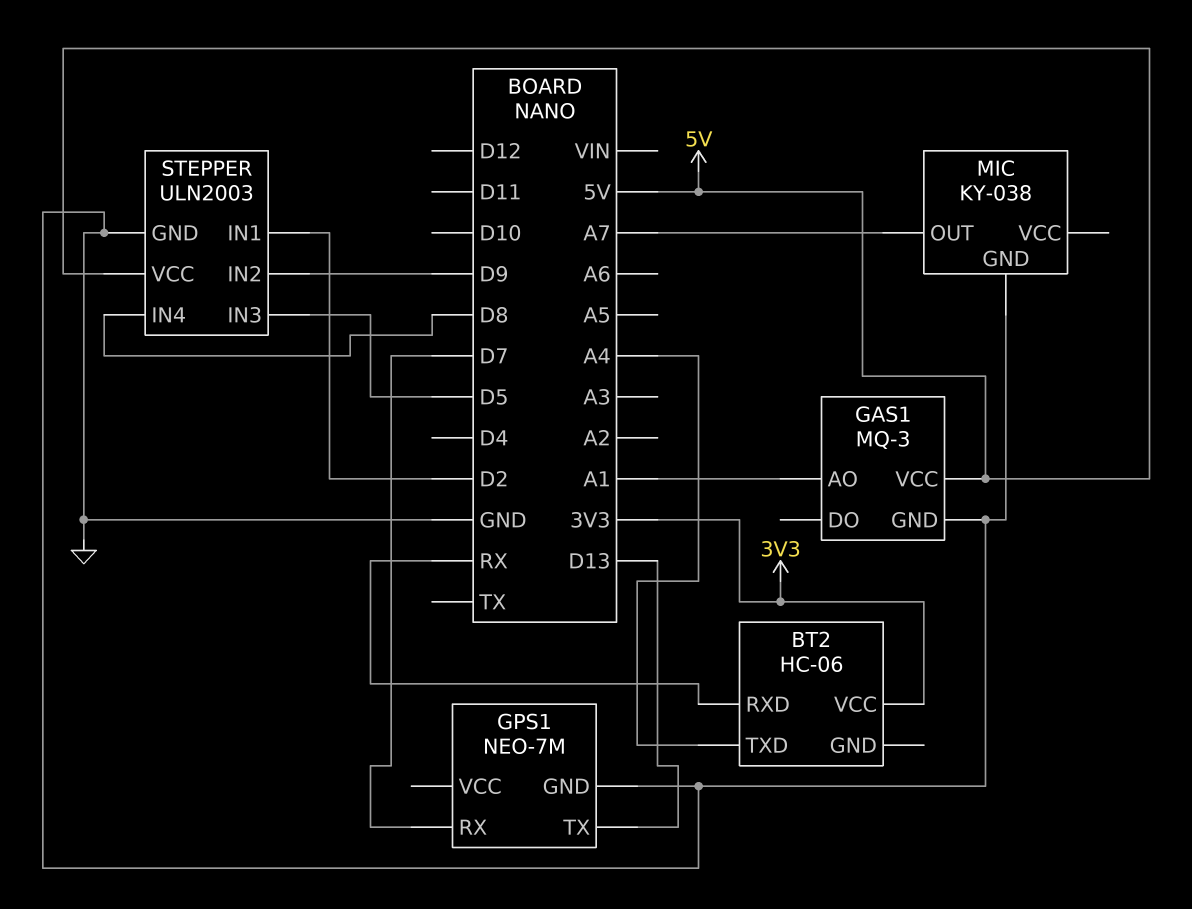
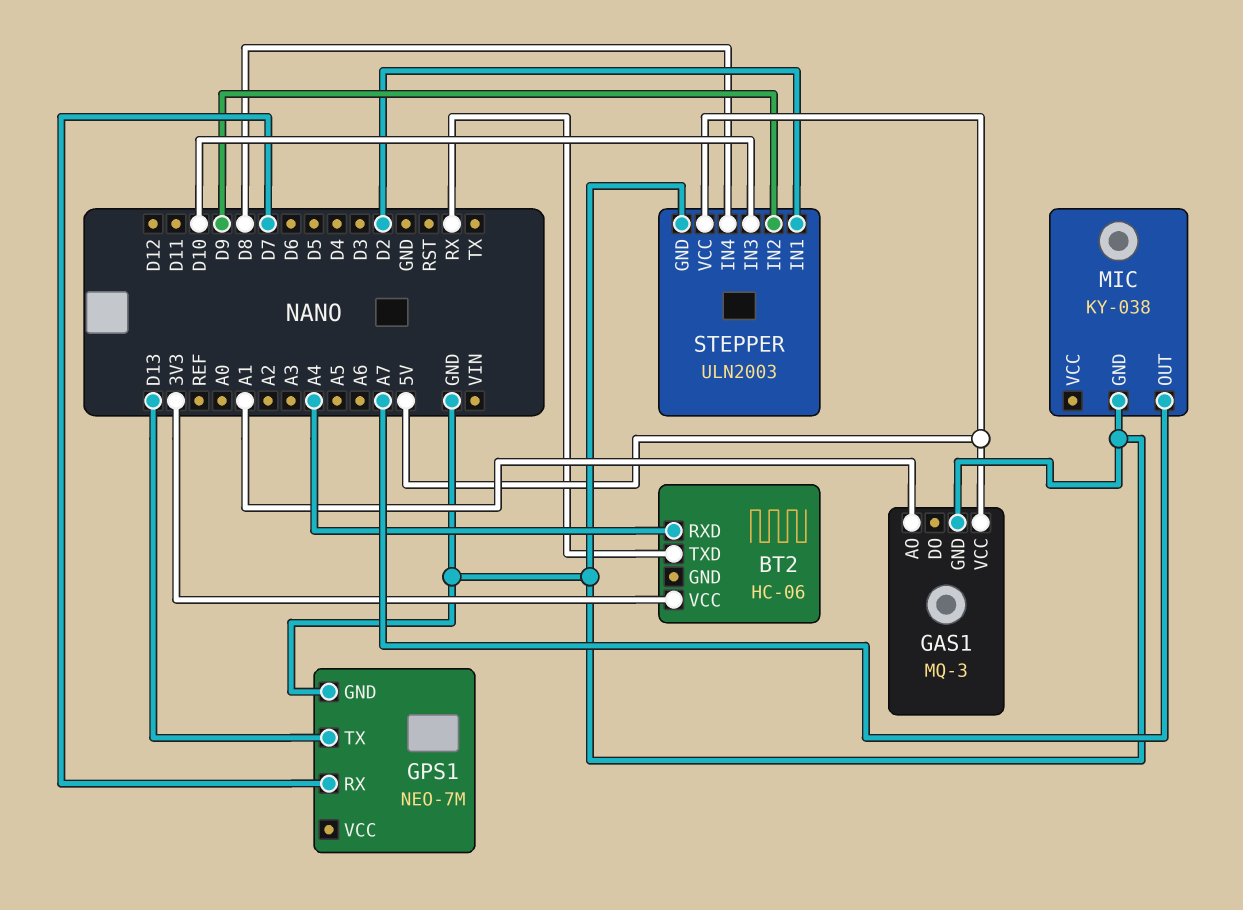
BT2 pin RXD: RX -> A4
BT2 pin TXD: A4 -> RX
STEPPER pin IN3: D5 -> D10

